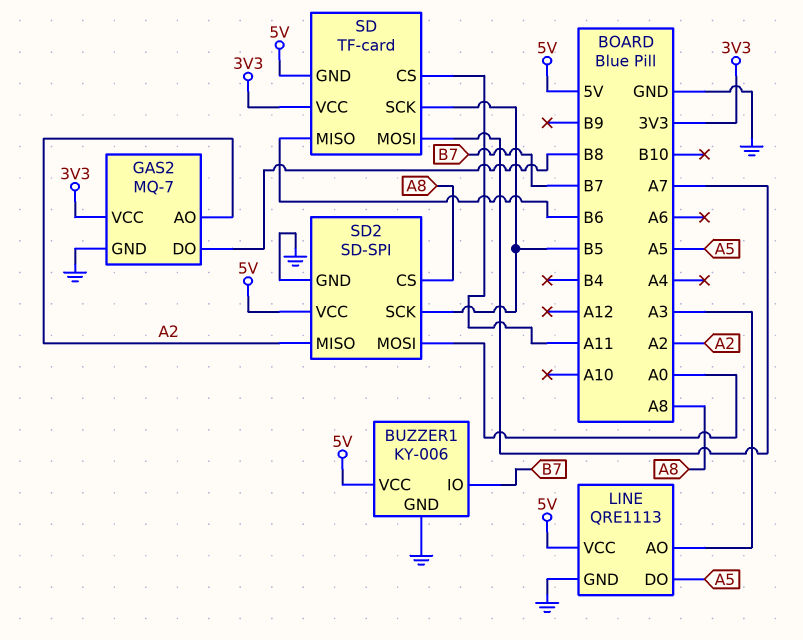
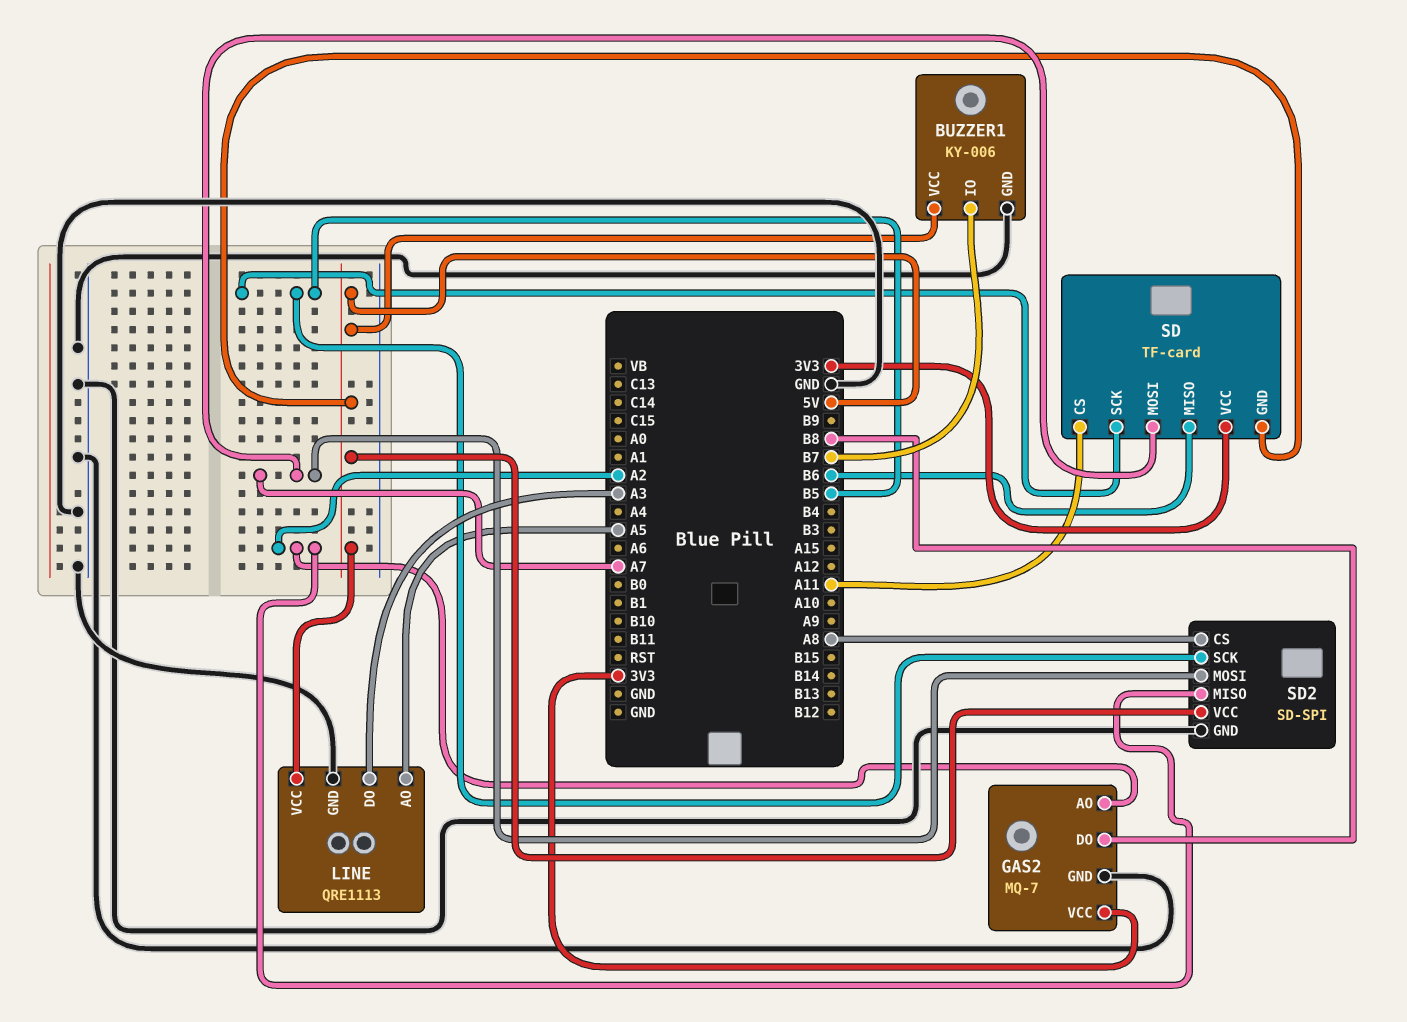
LINE pin AO: A3 -> A5
LINE pin DO: A5 -> A3
SD2 pin MOSI: A0 -> A7

